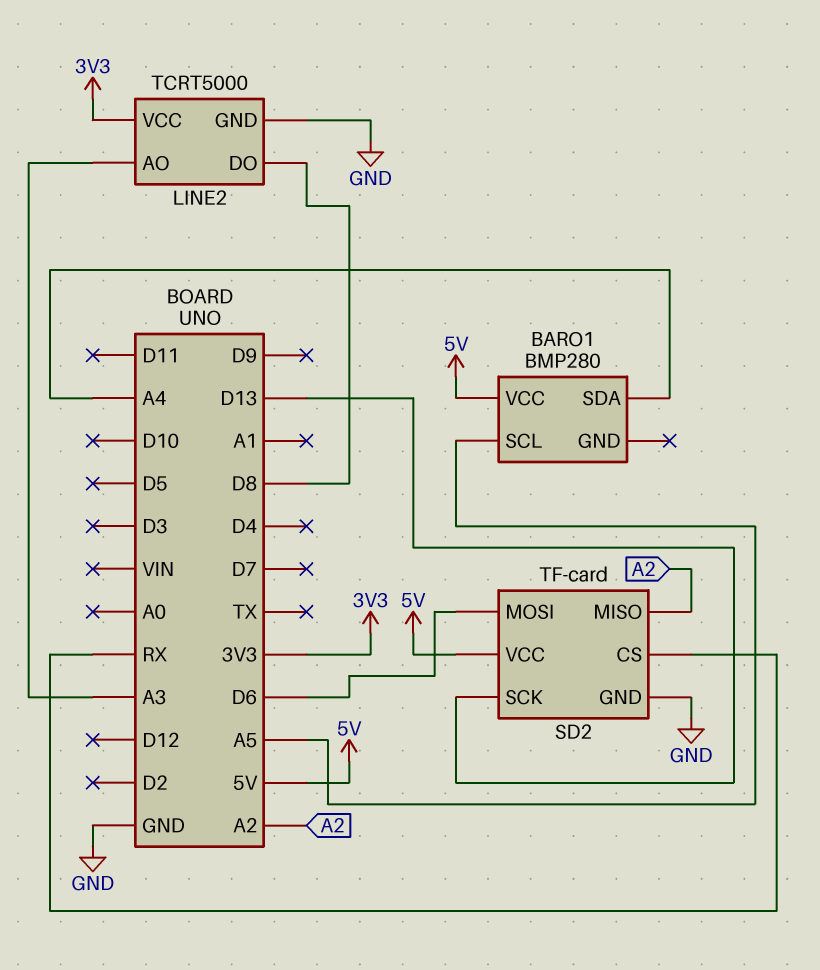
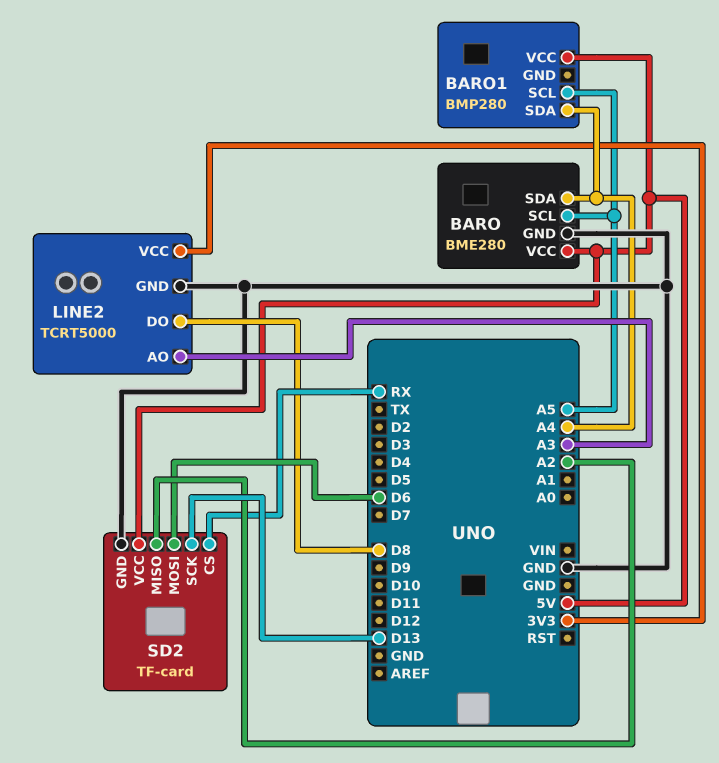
BARO: none -> BME280
BARO pin GND: none -> GND
BARO pin SCL: none -> A5
BARO pin SDA: none -> A4
BARO pin VCC: none -> 5V

